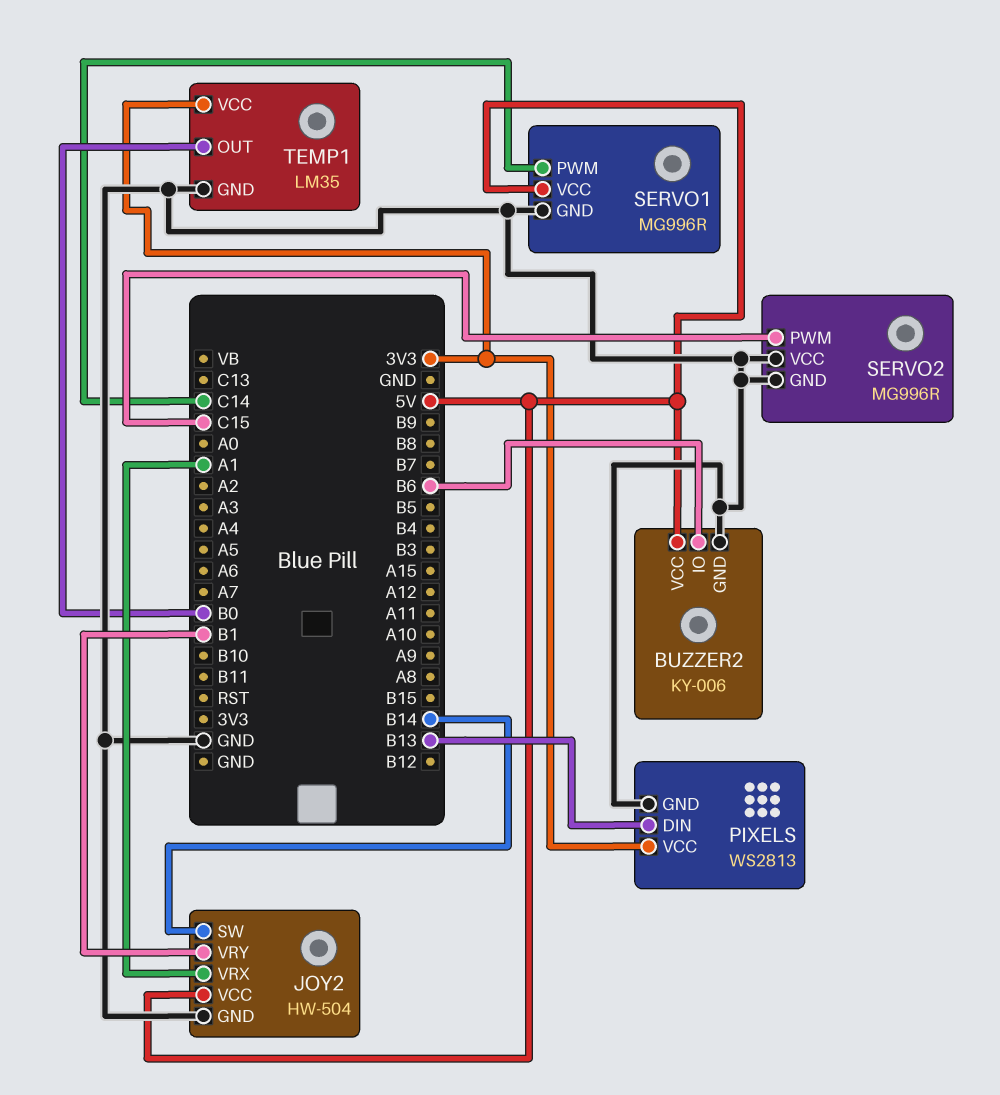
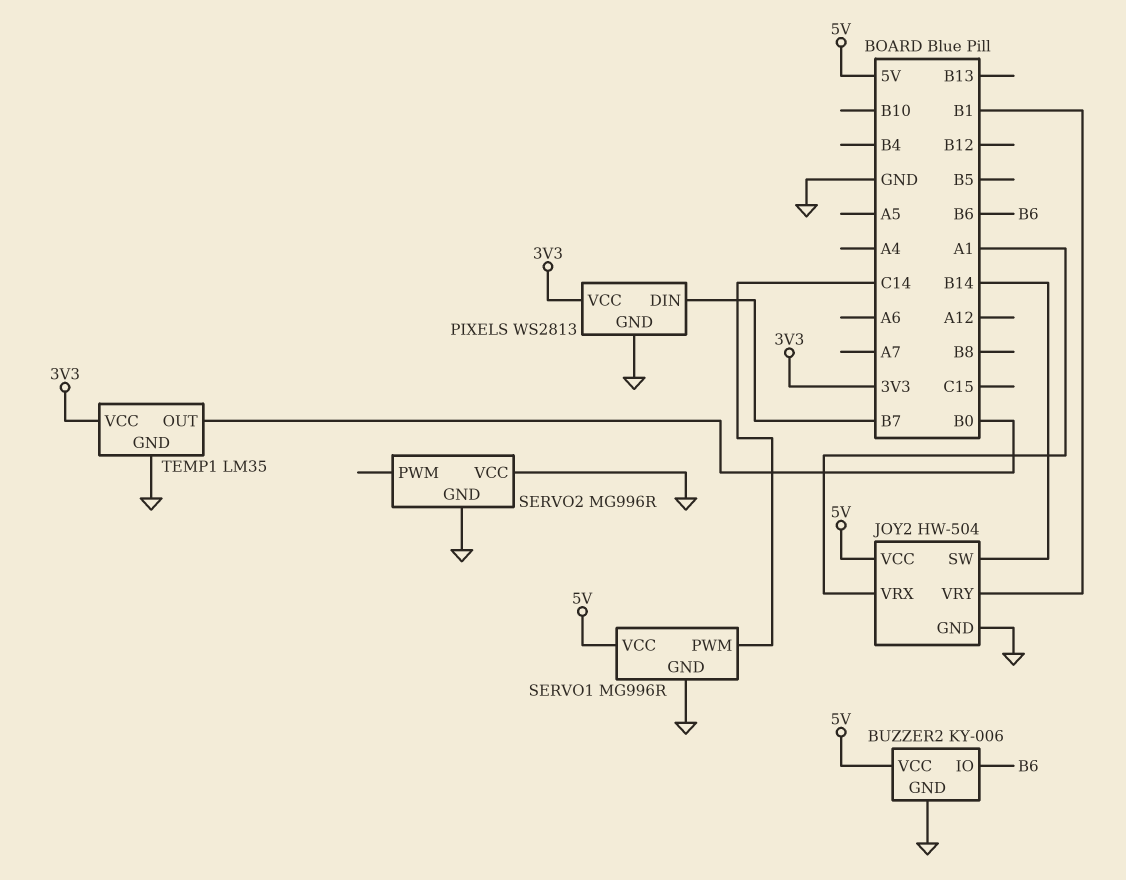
PIXELS pin DIN: B13 -> B7
SERVO2 pin PWM: C15 -> none

